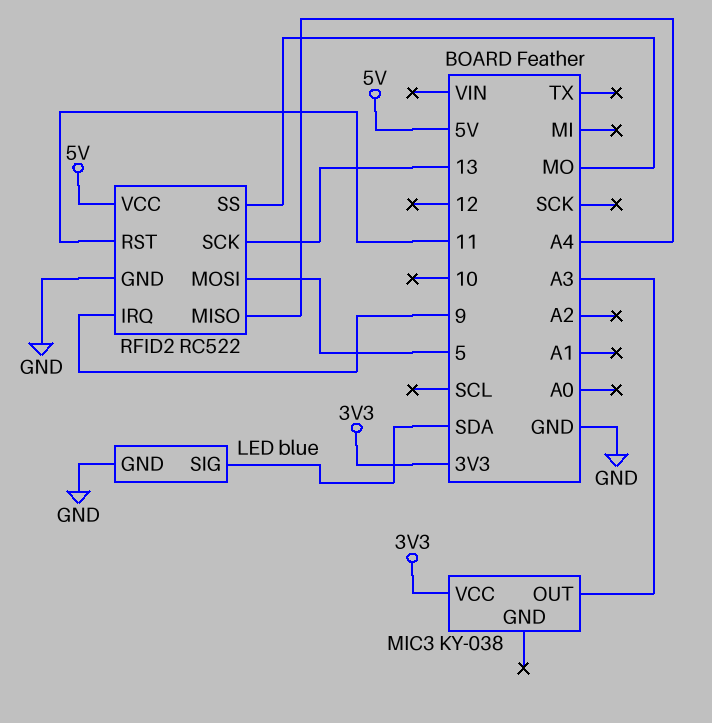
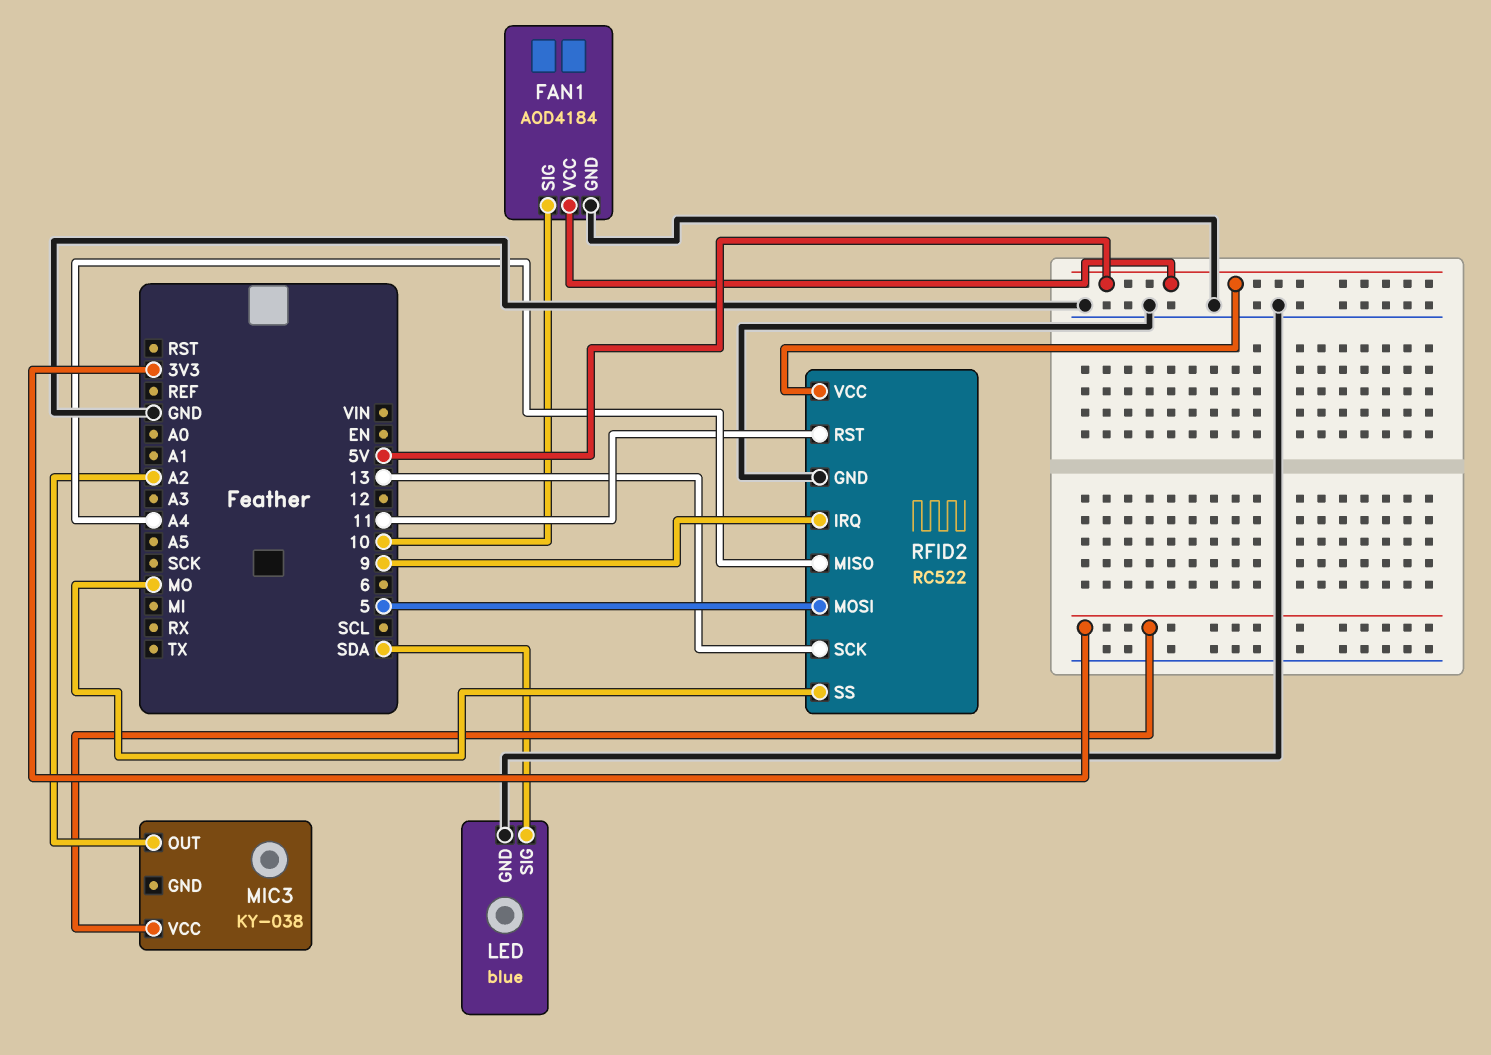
FAN1: none -> AOD4184
FAN1 pin GND: none -> GND
FAN1 pin SIG: none -> 10
FAN1 pin VCC: none -> 5V
MIC3 pin OUT: A3 -> A2

